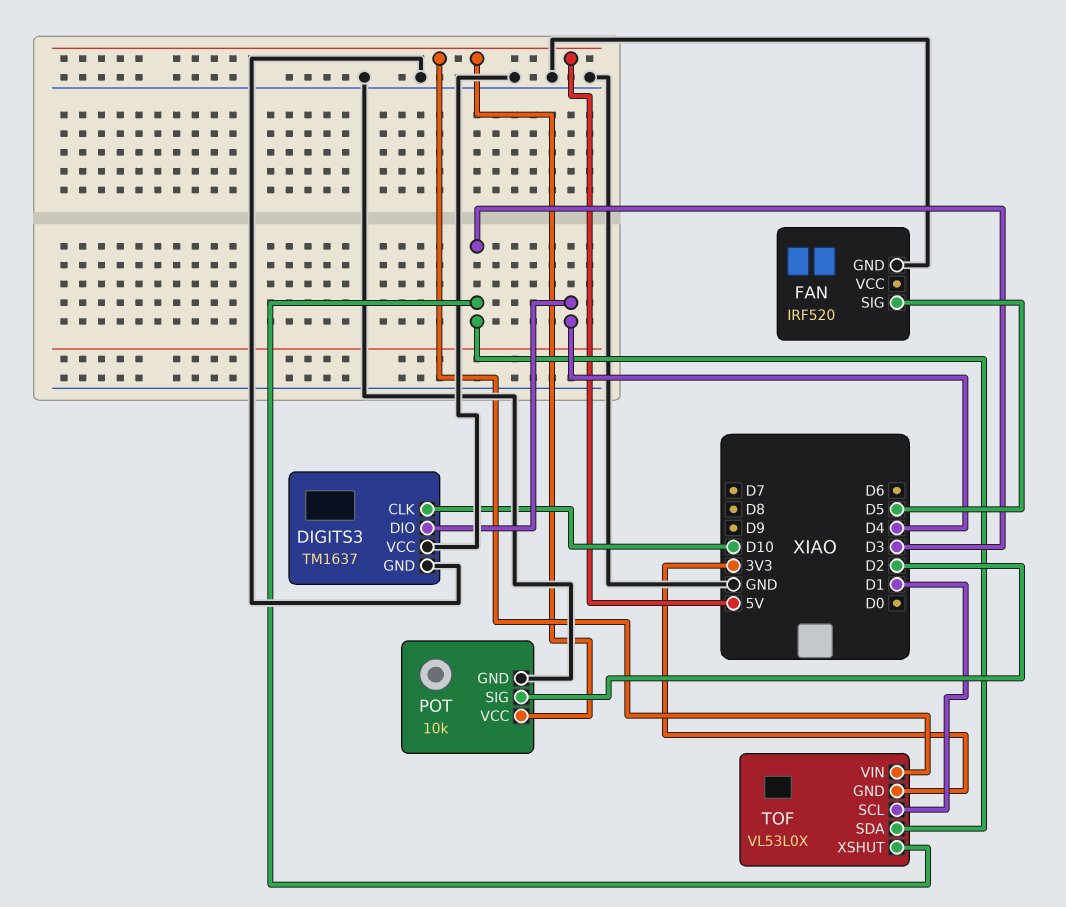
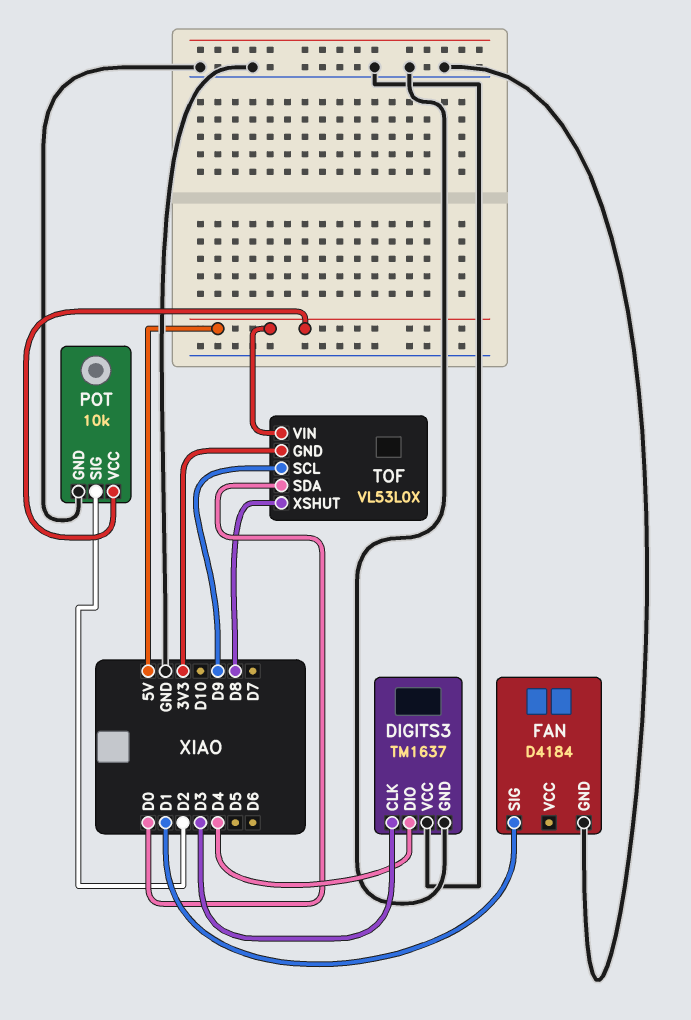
DIGITS3 pin CLK: D10 -> D3
FAN: IRF520 -> D4184
FAN pin SIG: D5 -> D1
TOF pin SCL: D1 -> D9
TOF pin SDA: D3 -> D0
TOF pin XSHUT: D3 -> D8

